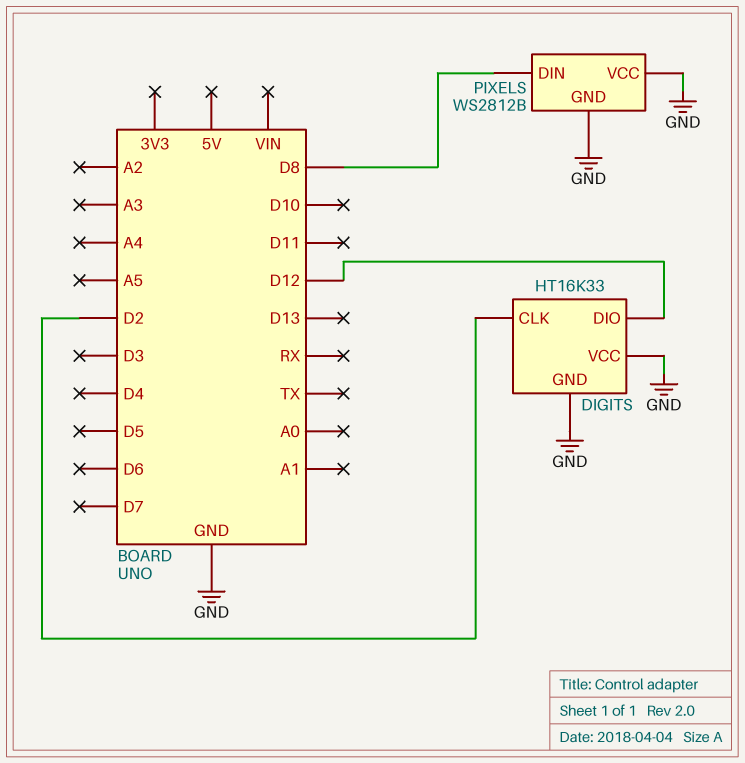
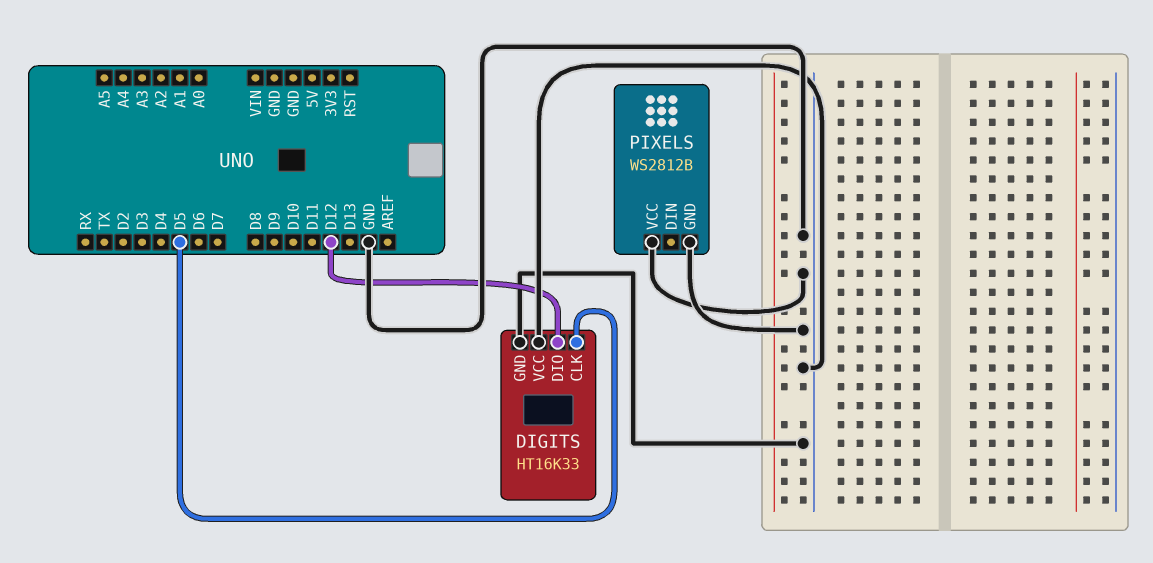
DIGITS pin CLK: D2 -> D5
PIXELS pin DIN: D8 -> none

